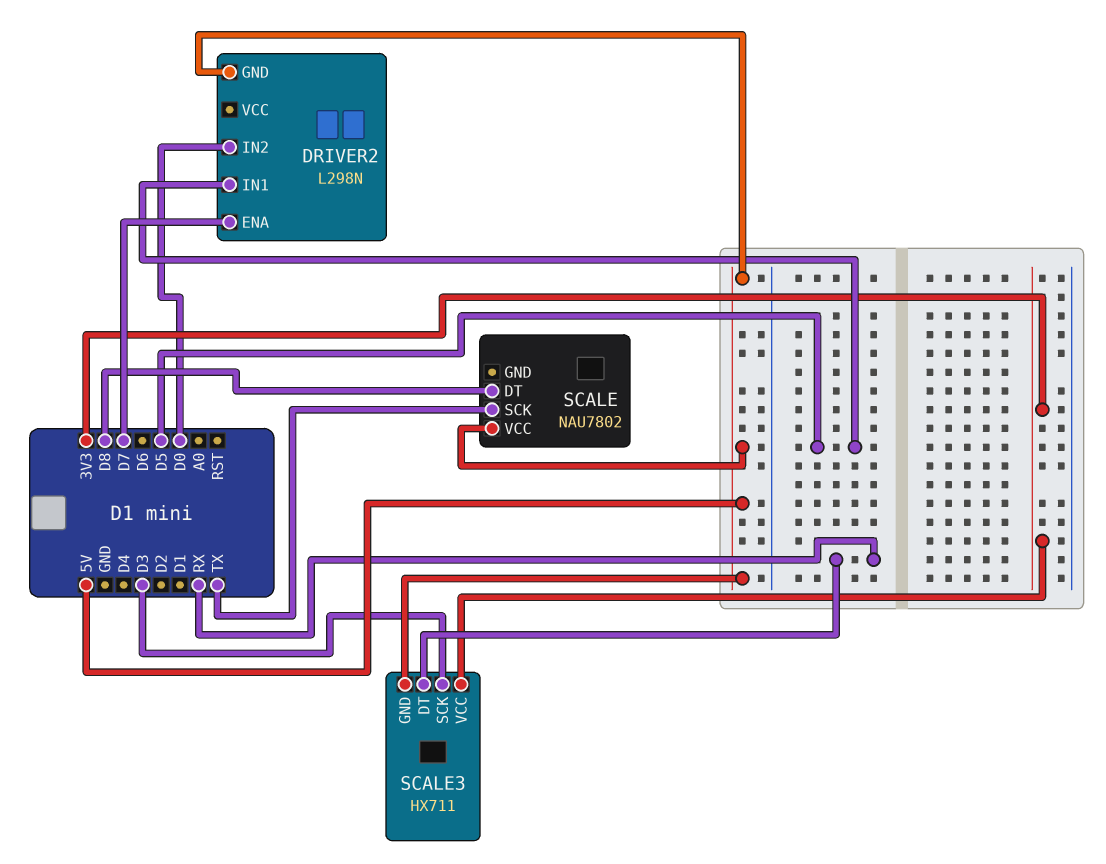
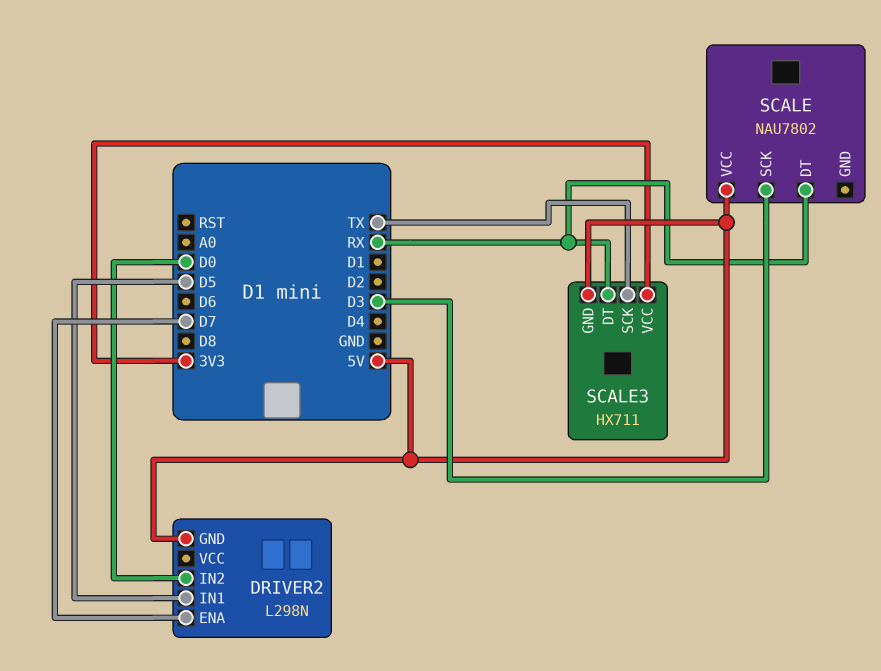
SCALE pin DT: D8 -> RX
SCALE pin SCK: TX -> D3
SCALE3 pin SCK: D3 -> TX

